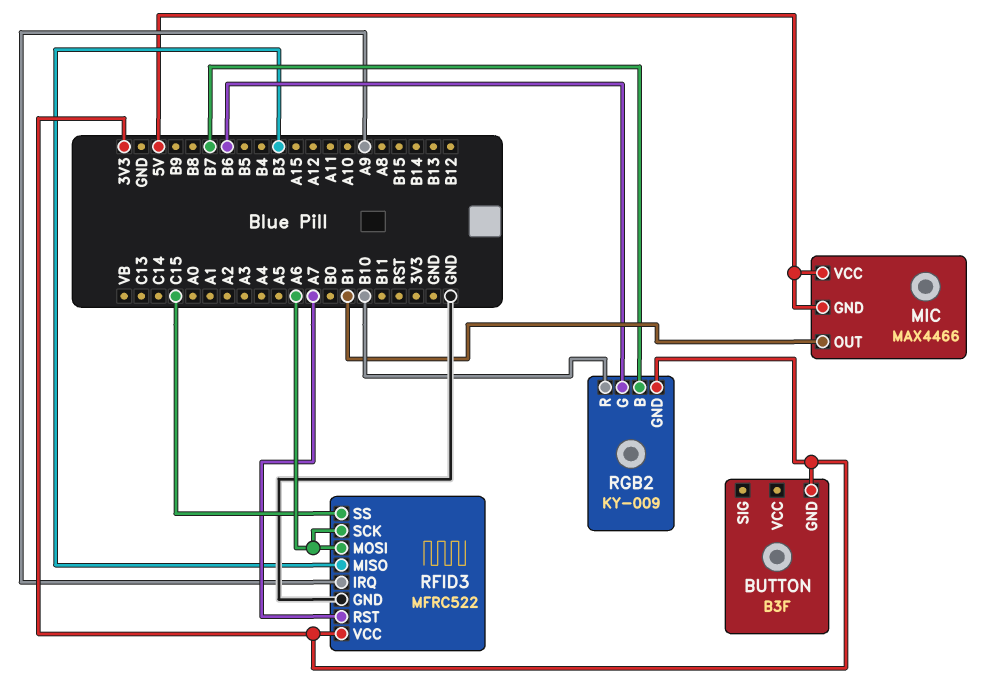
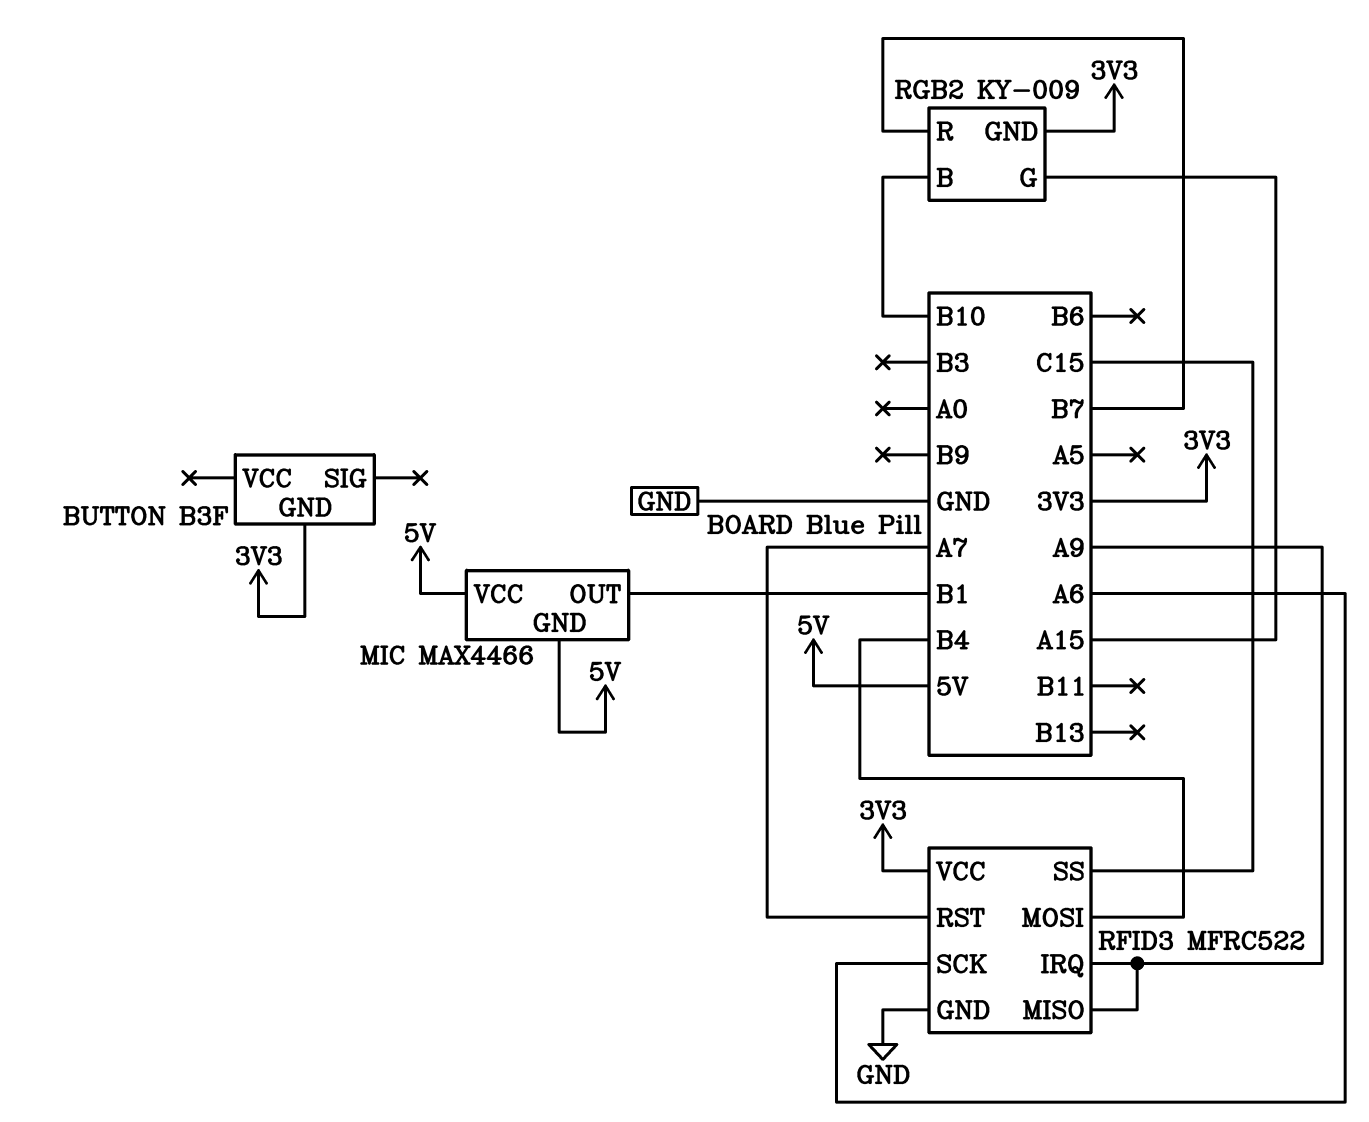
RFID3 pin MISO: B3 -> A9
RFID3 pin MOSI: A6 -> B4
RGB2 pin B: B7 -> B10
RGB2 pin G: B6 -> A15
RGB2 pin R: B10 -> B7

